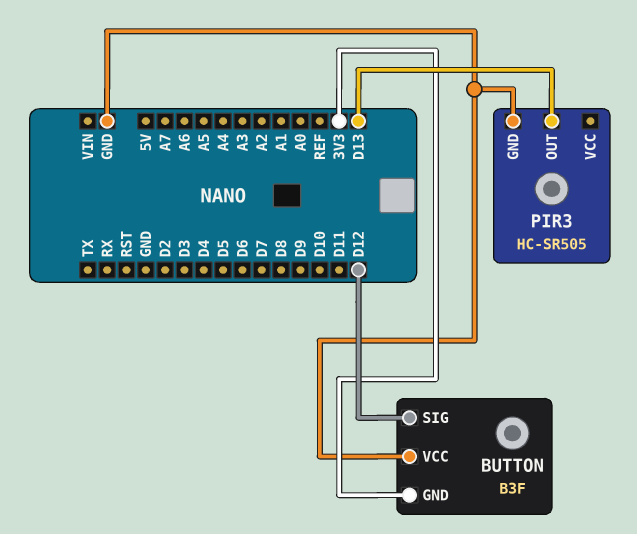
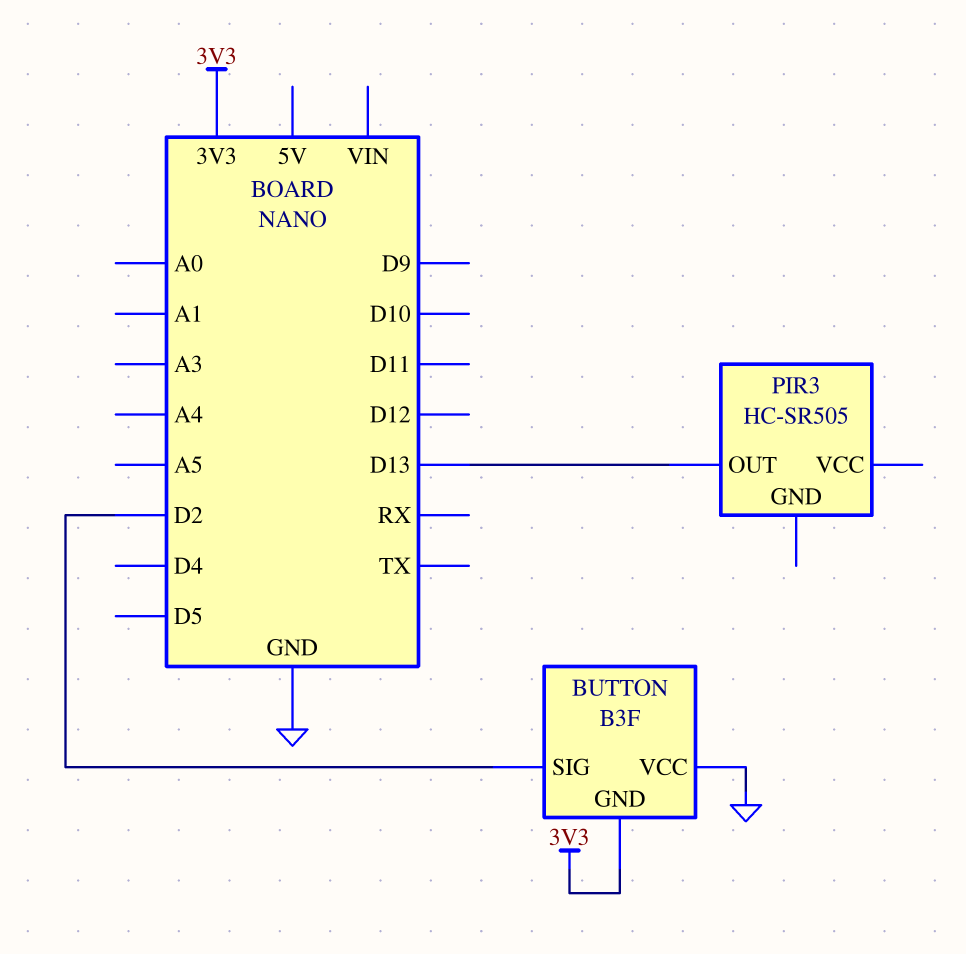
BUTTON pin SIG: D12 -> D2
PIR3 pin GND: GND -> none

